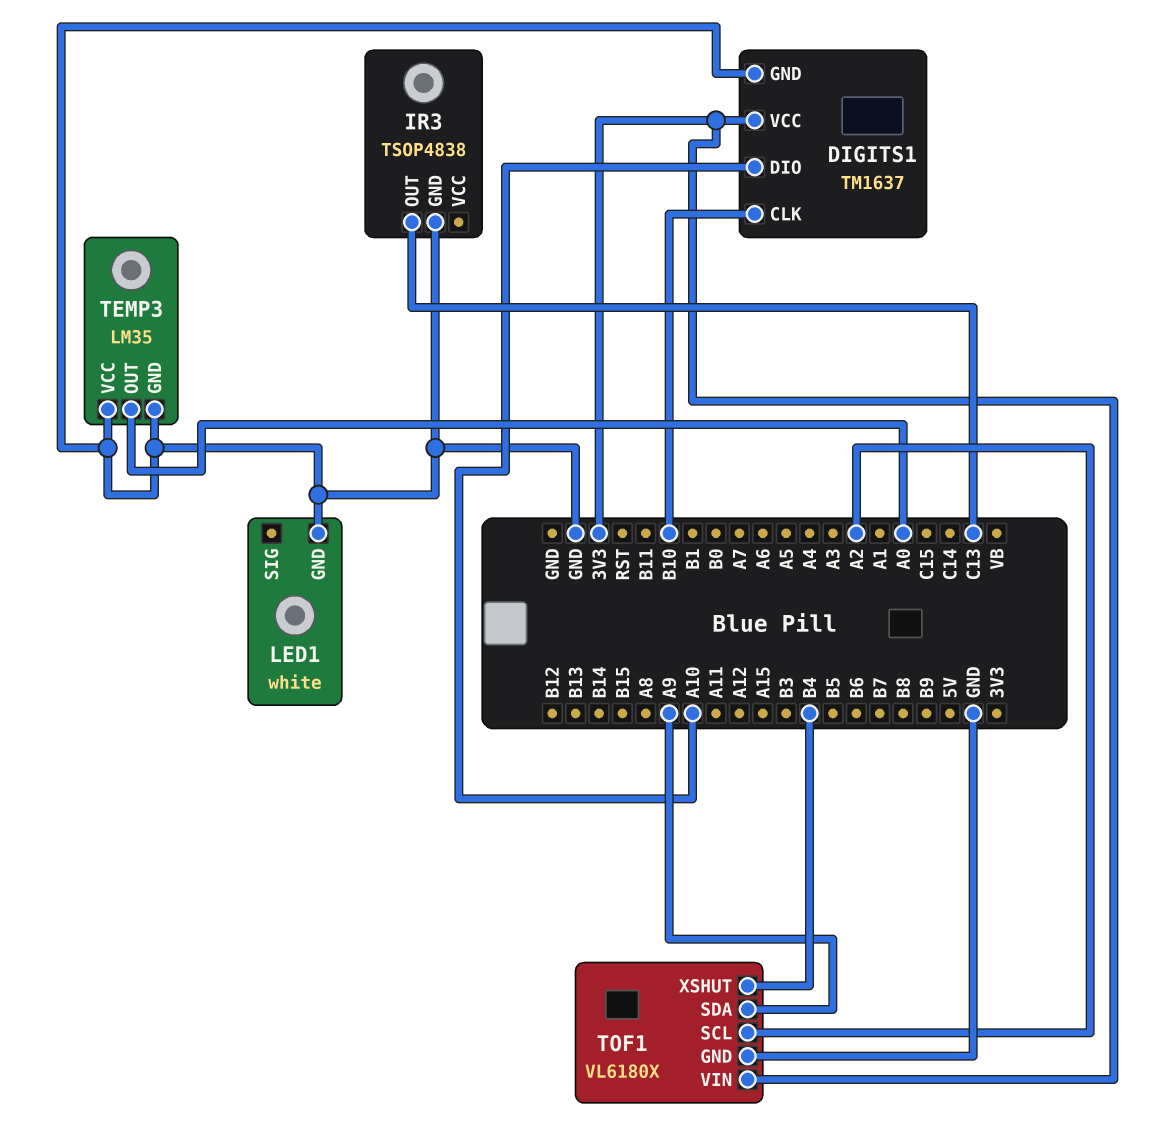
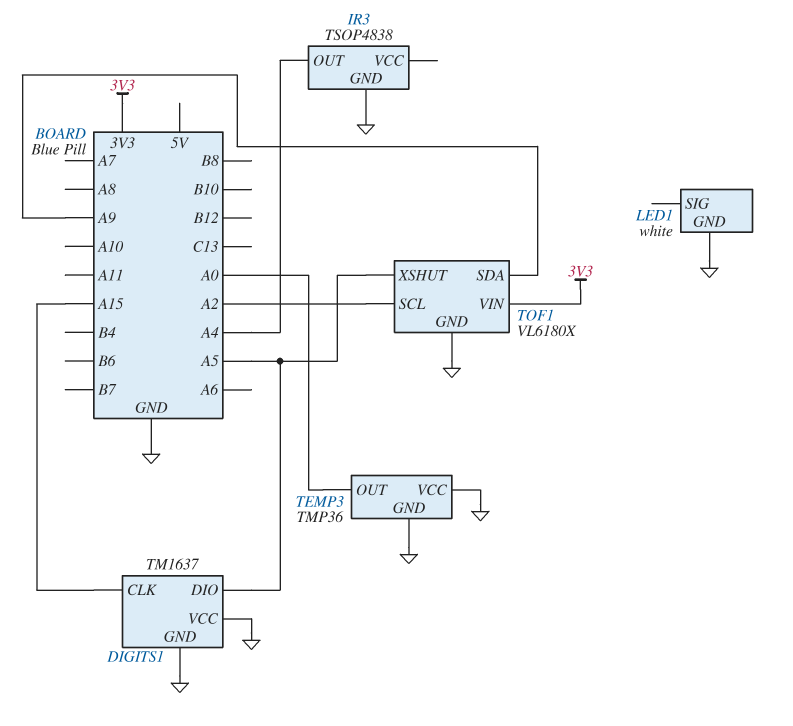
DIGITS1 pin CLK: B10 -> A15
DIGITS1 pin DIO: A10 -> A5
DIGITS1 pin VCC: 3V3 -> GND
IR3 pin OUT: C13 -> A4
TEMP3: LM35 -> TMP36
TOF1 pin XSHUT: B4 -> A5

